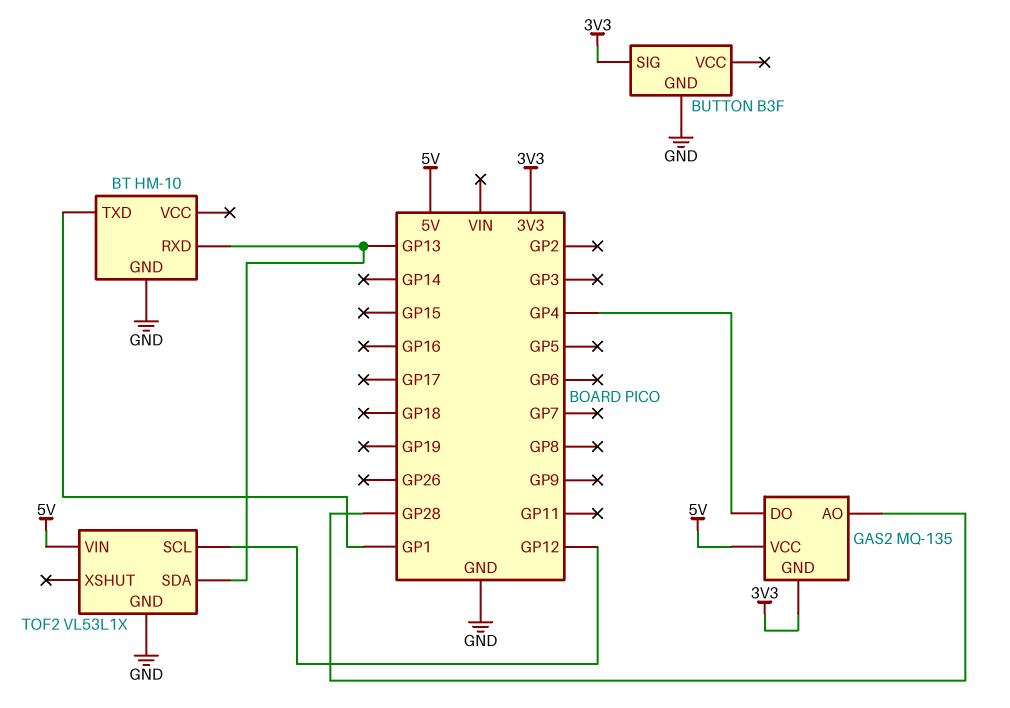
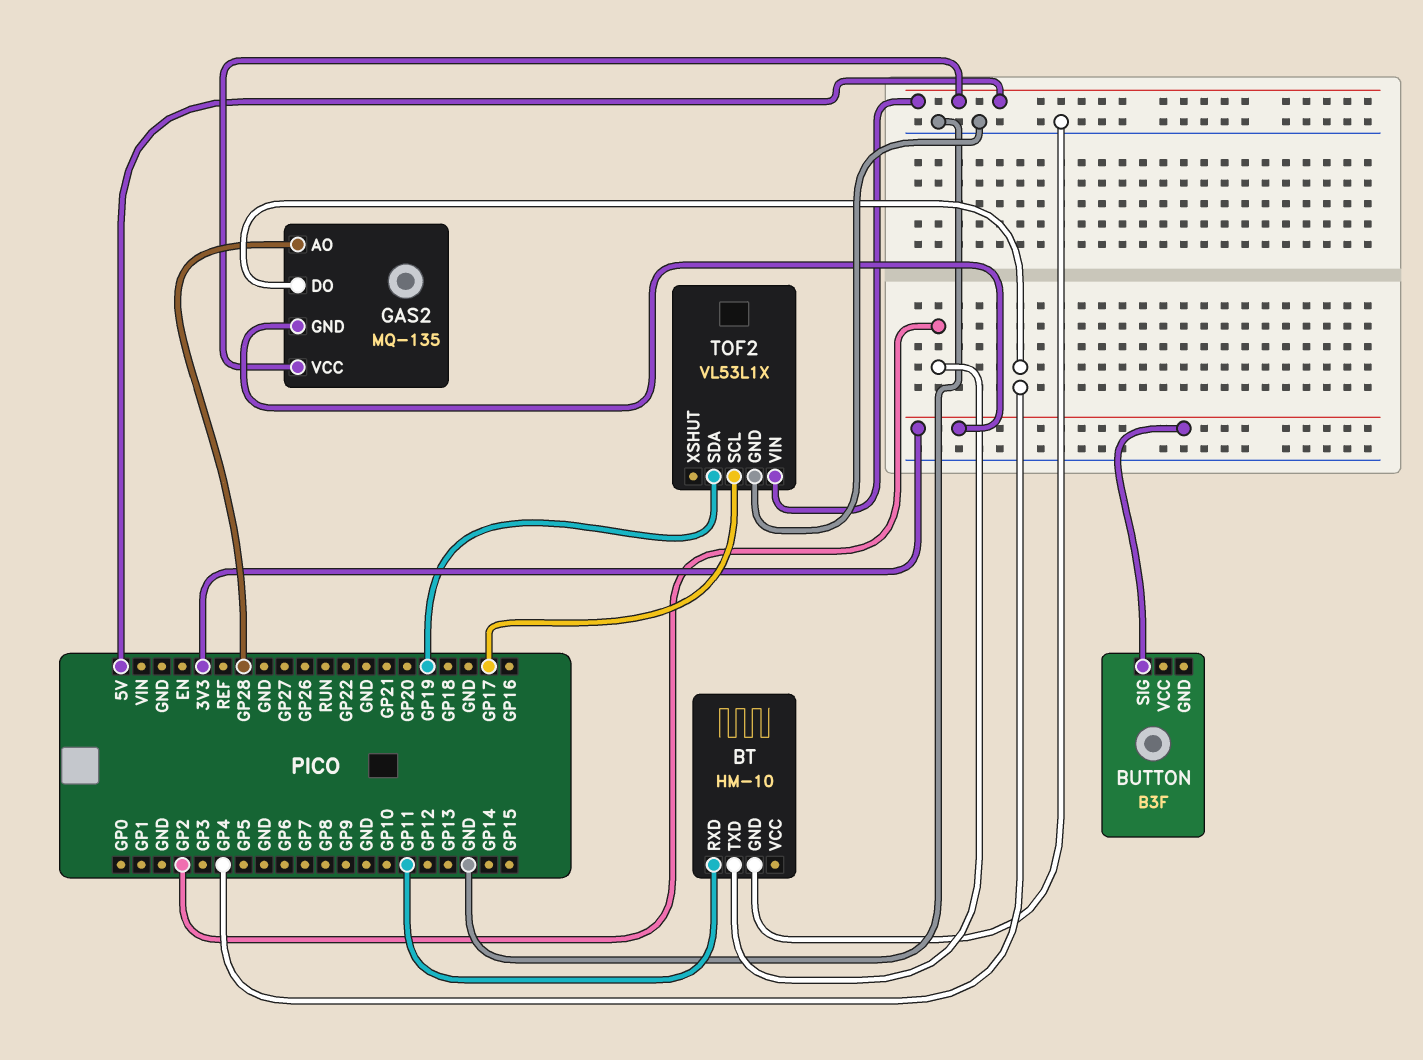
BT pin RXD: GP13 -> GP11
BT pin TXD: GP1 -> GP2
BUTTON pin GND: GND -> none
TOF2 pin SCL: GP12 -> GP17
TOF2 pin SDA: GP13 -> GP19

